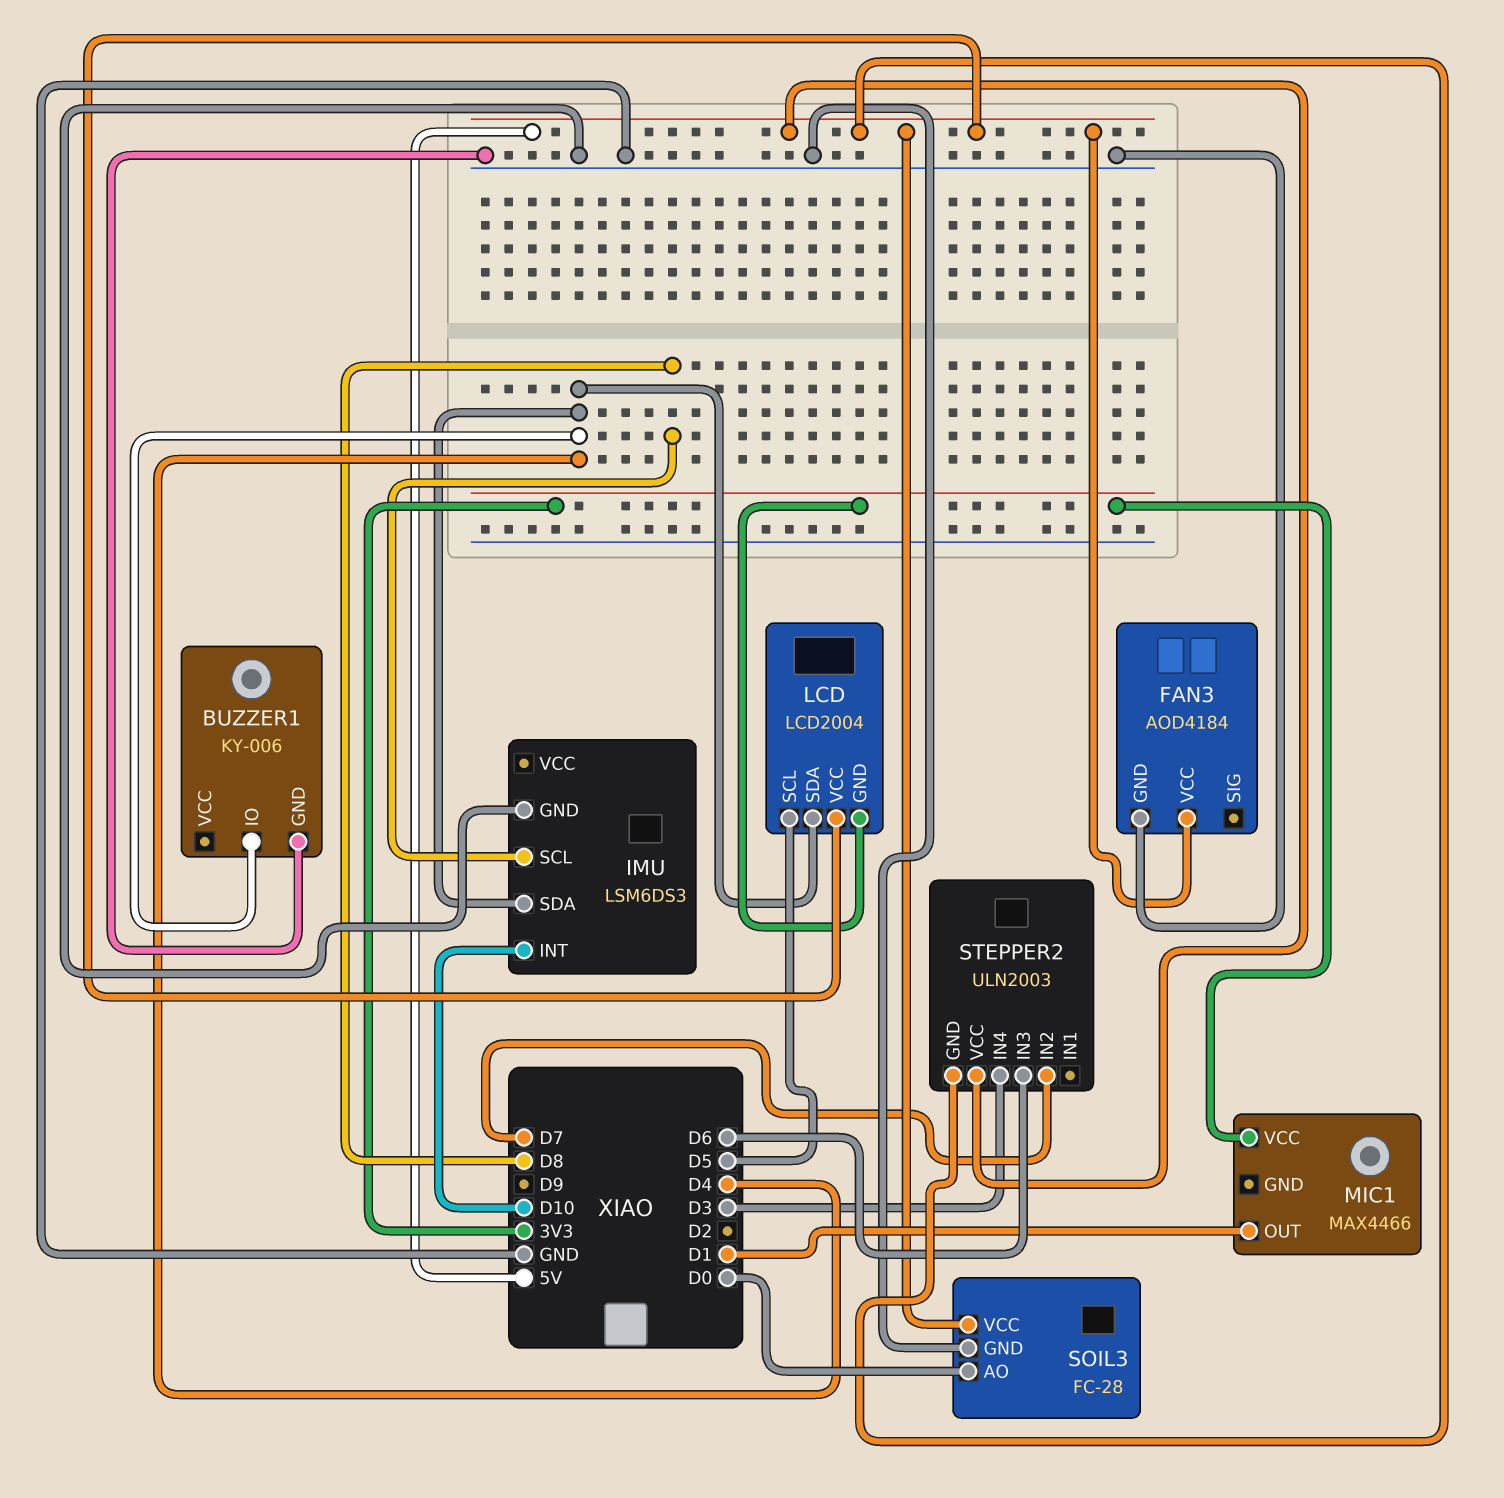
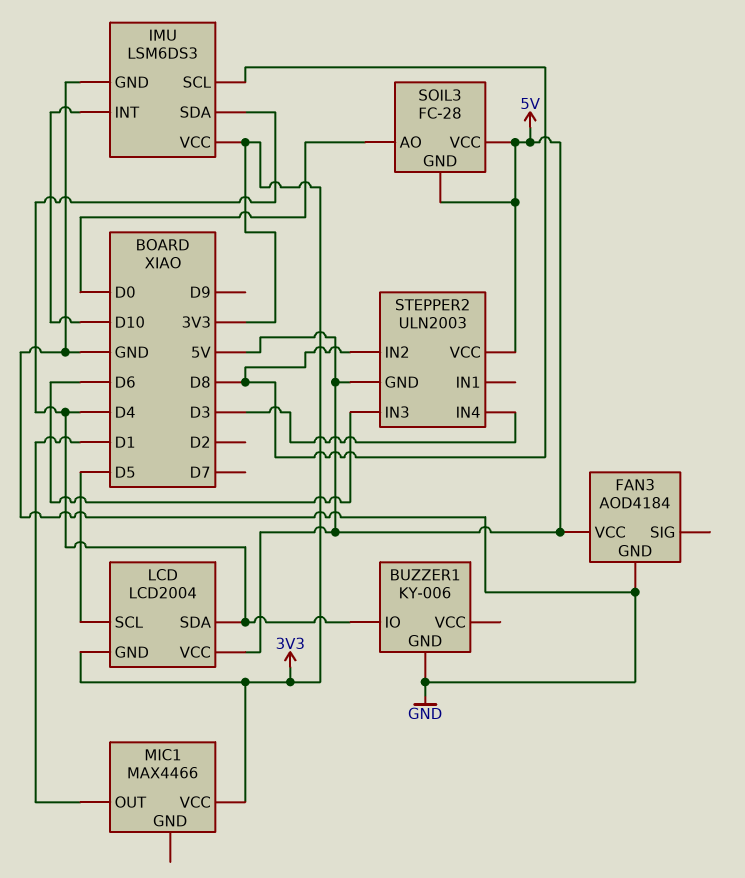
IMU pin VCC: none -> 3V3
SOIL3 pin GND: GND -> 5V
STEPPER2 pin IN2: D7 -> D8

